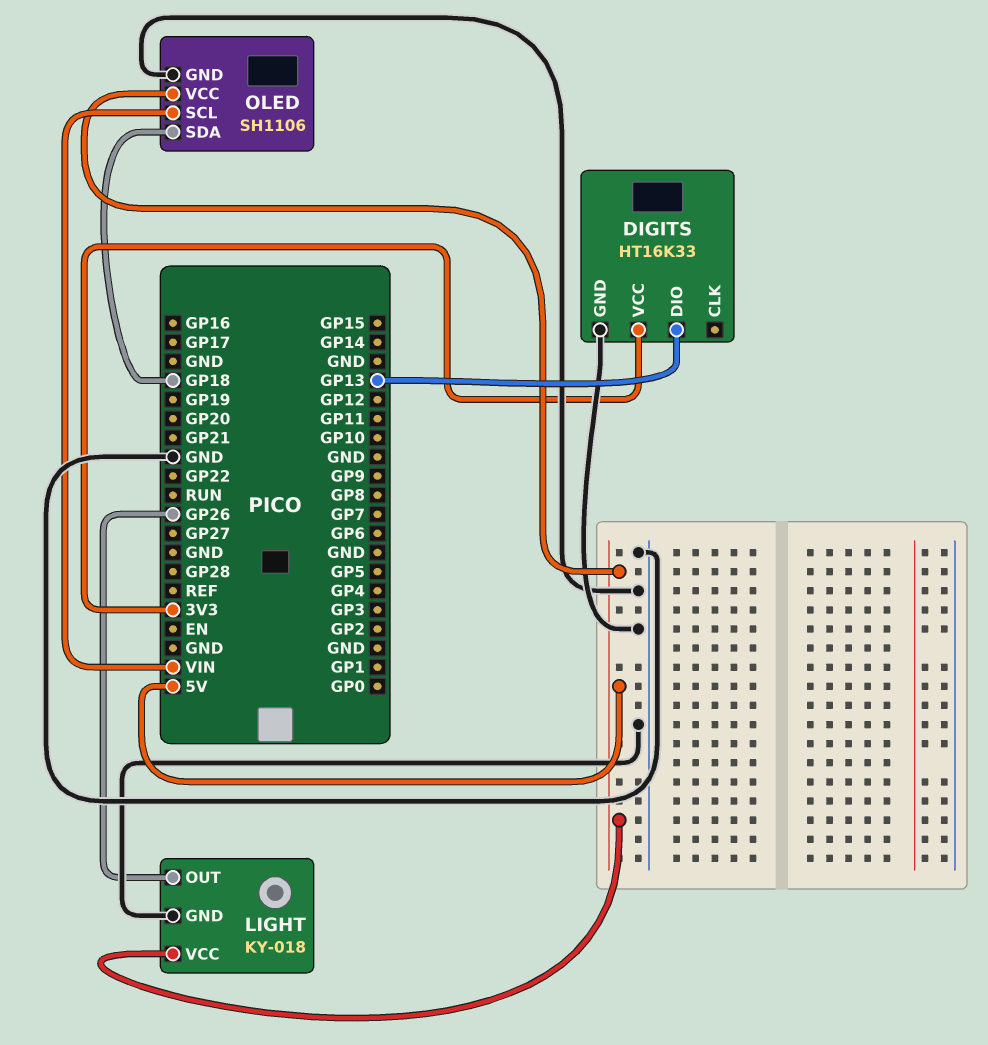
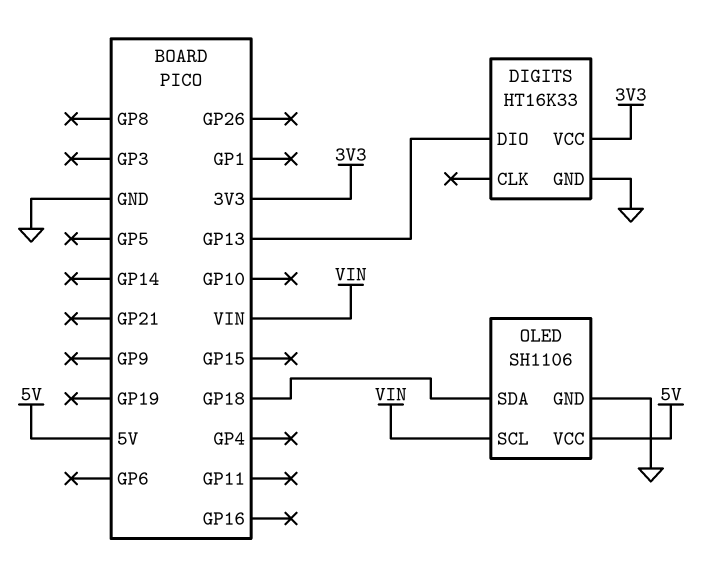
LIGHT: KY-018 -> none
LIGHT pin GND: GND -> none
LIGHT pin OUT: GP26 -> none
LIGHT pin VCC: 5V -> none

